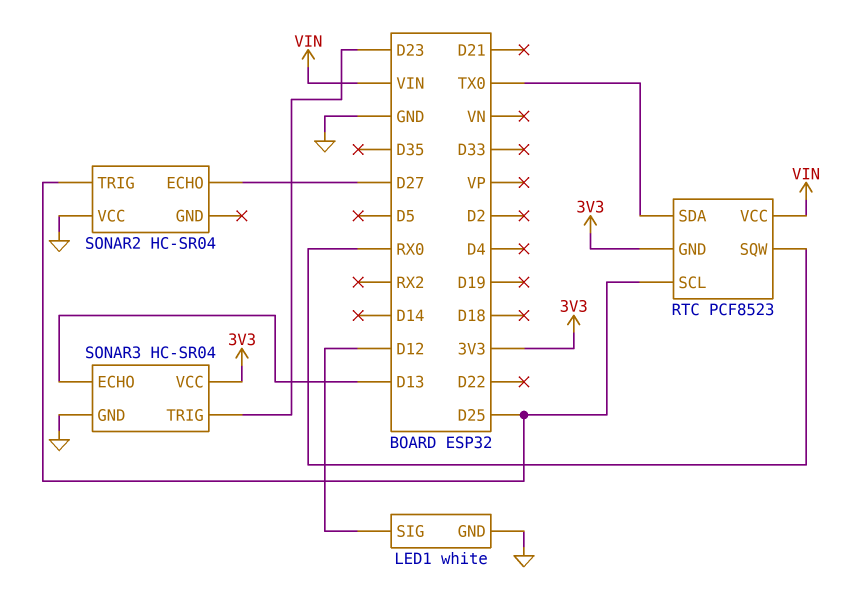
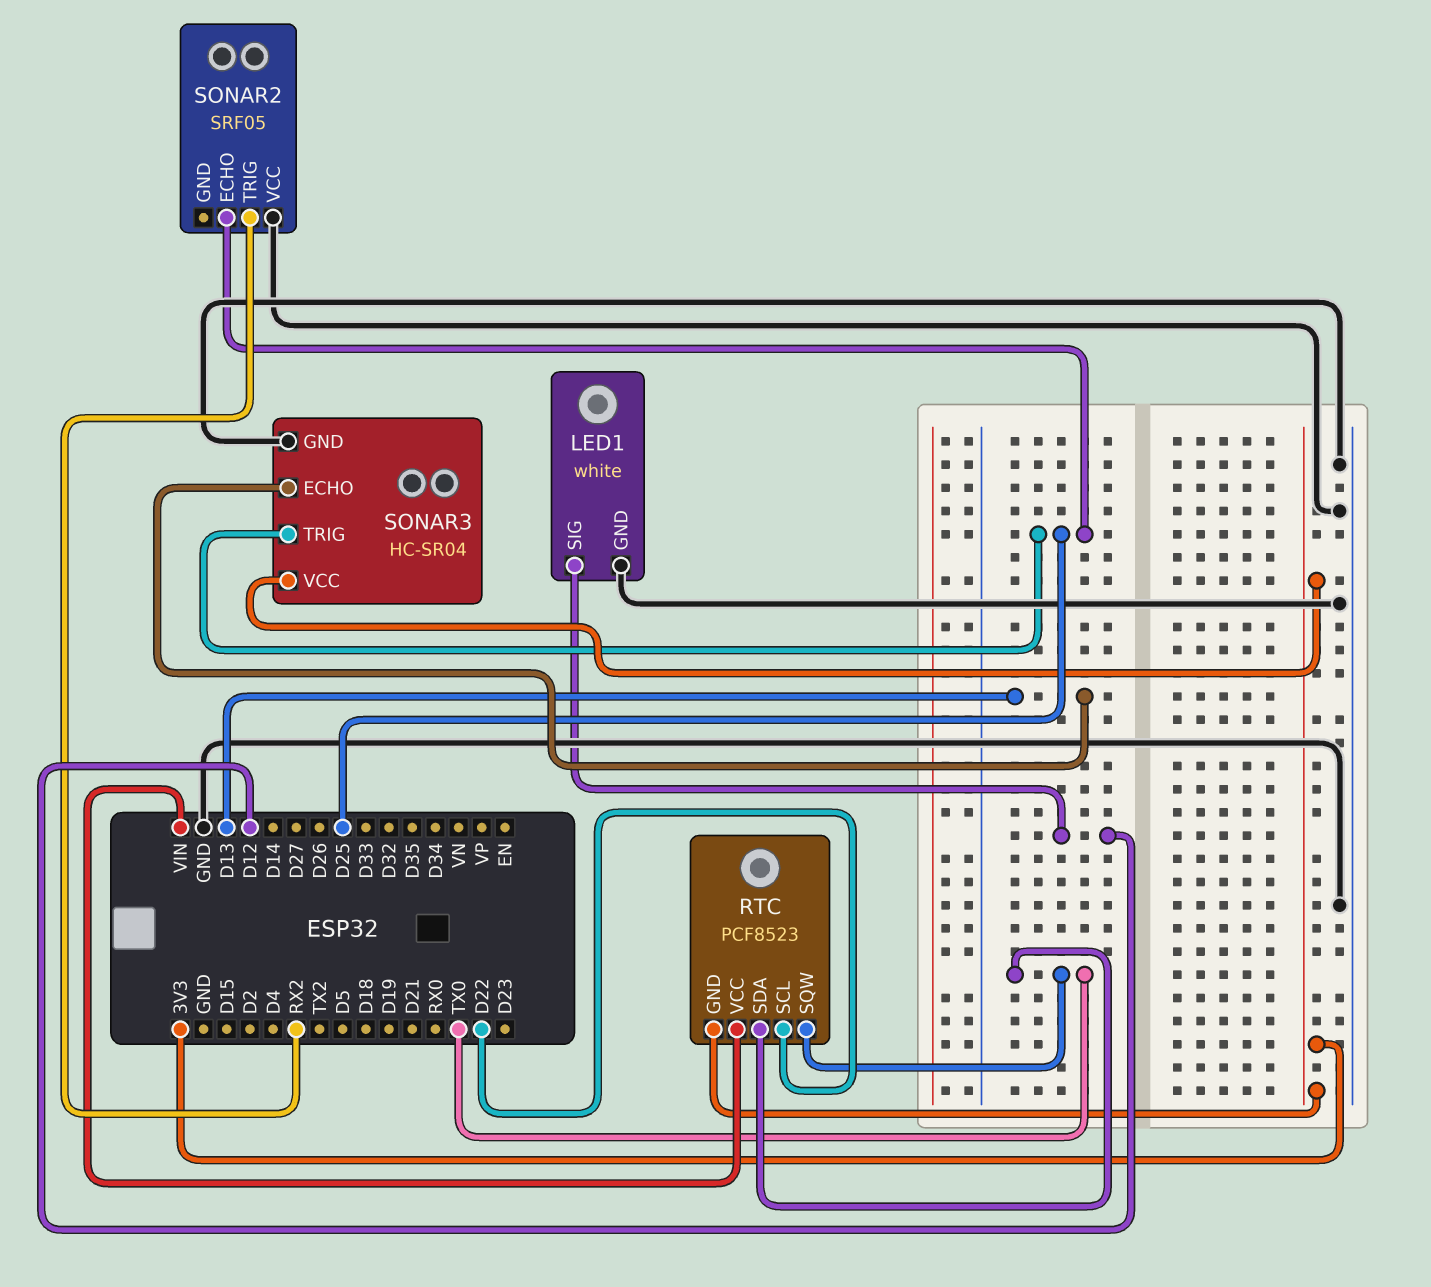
RTC pin SCL: D25 -> D22
RTC pin SQW: RX0 -> TX0
SONAR2: HC-SR04 -> SRF05
SONAR2 pin ECHO: D27 -> D25
SONAR2 pin TRIG: D25 -> RX2
SONAR3 pin TRIG: D23 -> D25

